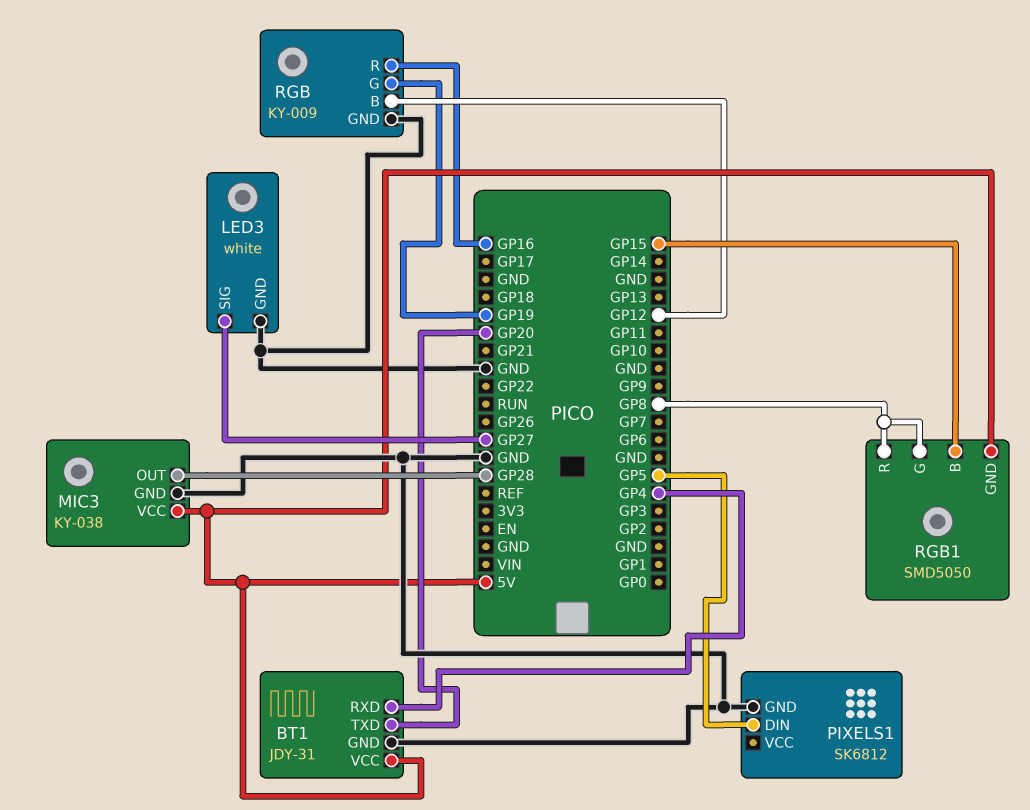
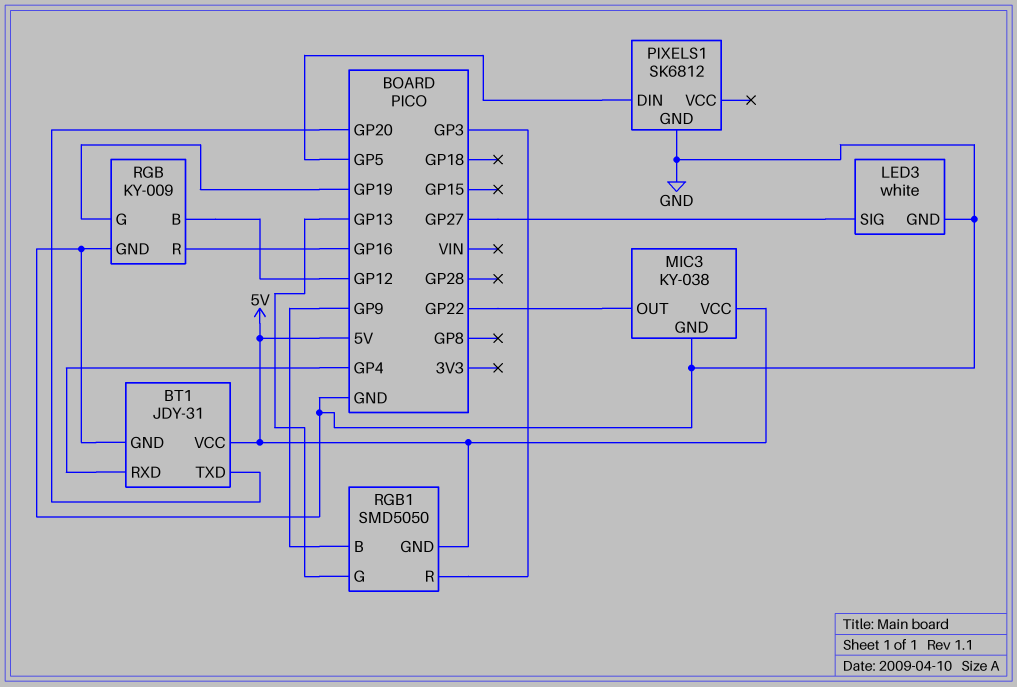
MIC3 pin OUT: GP28 -> GP22
RGB1 pin B: GP15 -> GP9
RGB1 pin G: GP8 -> GP13
RGB1 pin R: GP8 -> GP3

